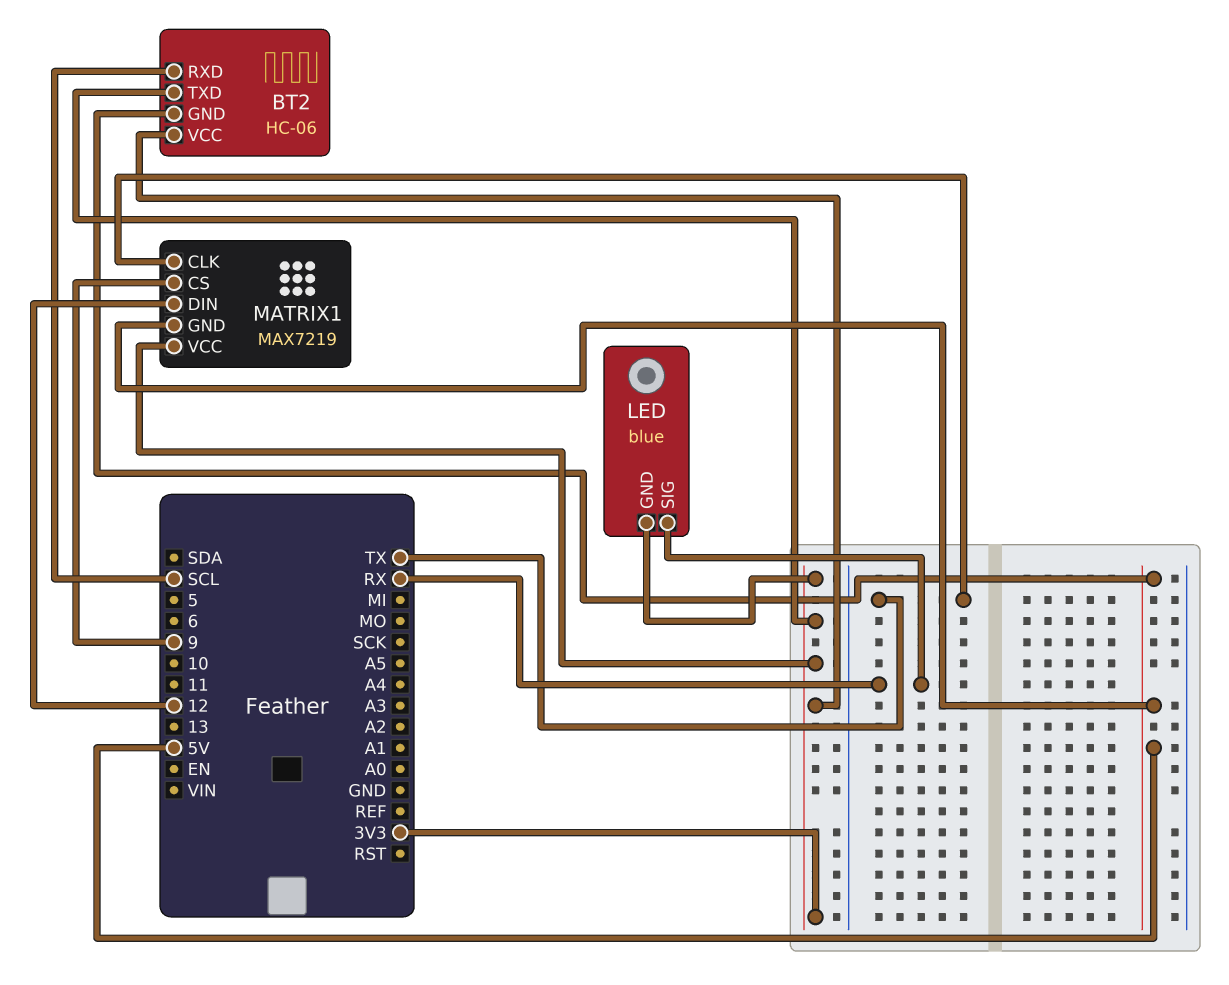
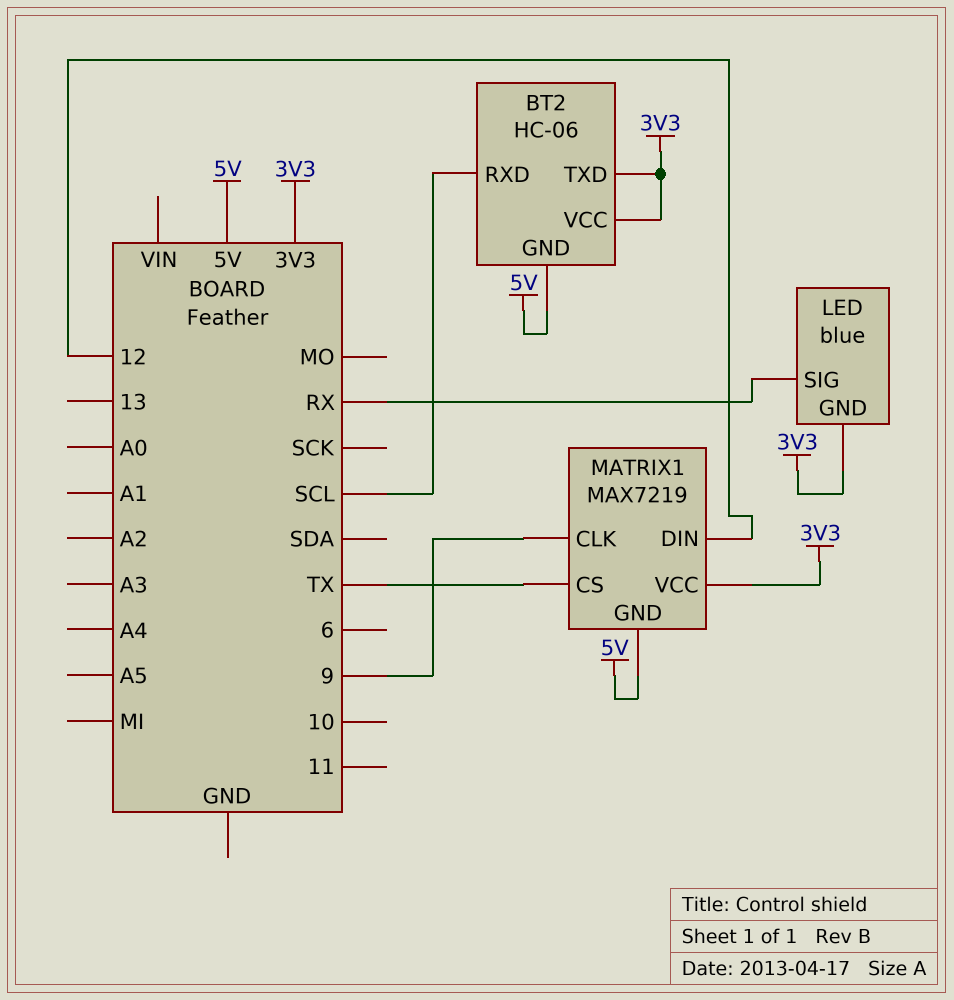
MATRIX1 pin CLK: TX -> 9
MATRIX1 pin CS: 9 -> TX

